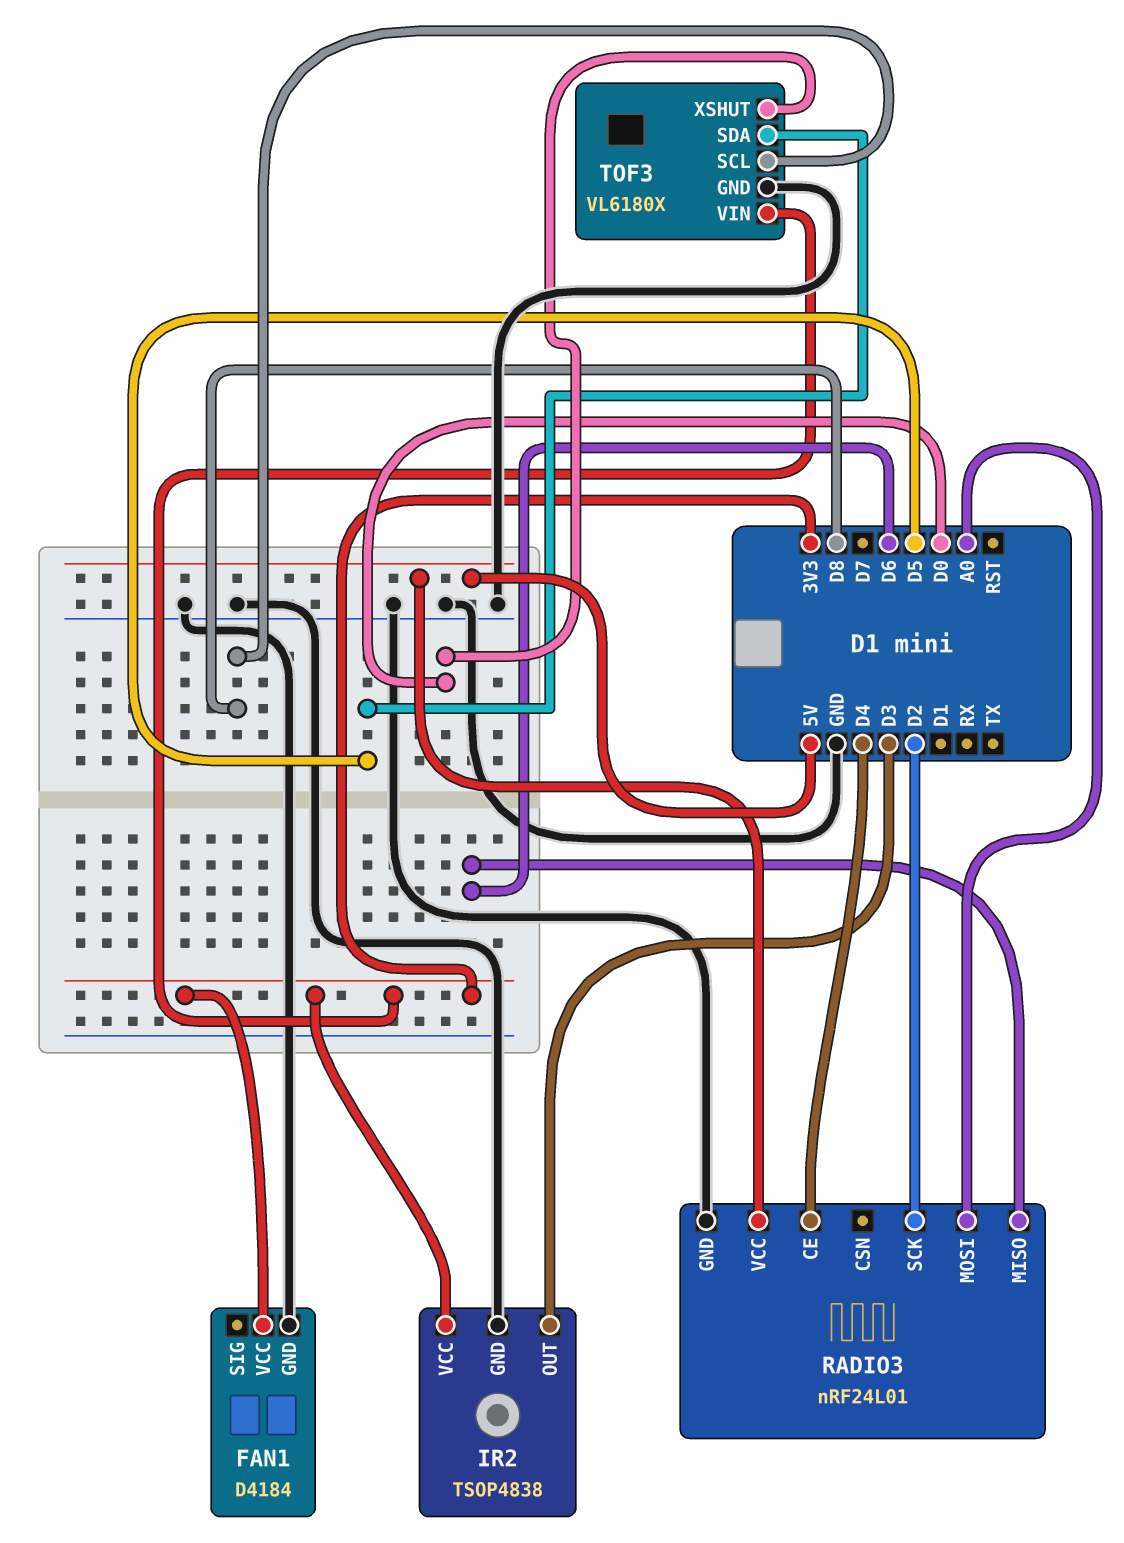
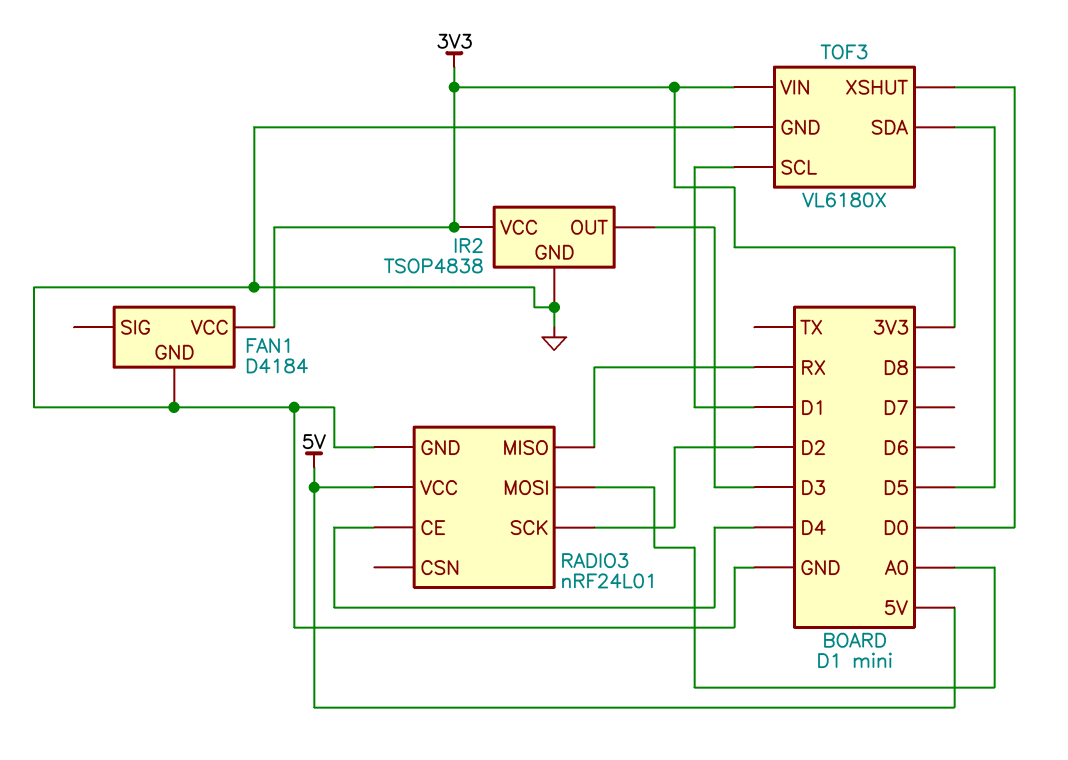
RADIO3 pin MISO: D6 -> RX
TOF3 pin SCL: D8 -> D1

